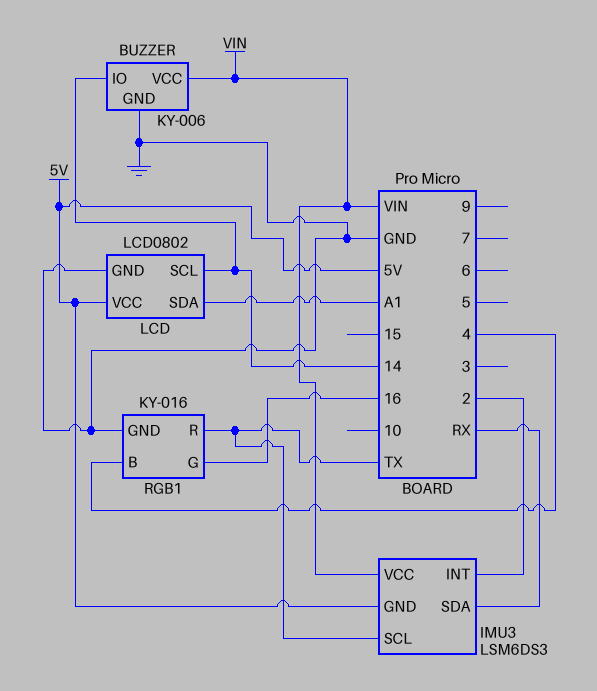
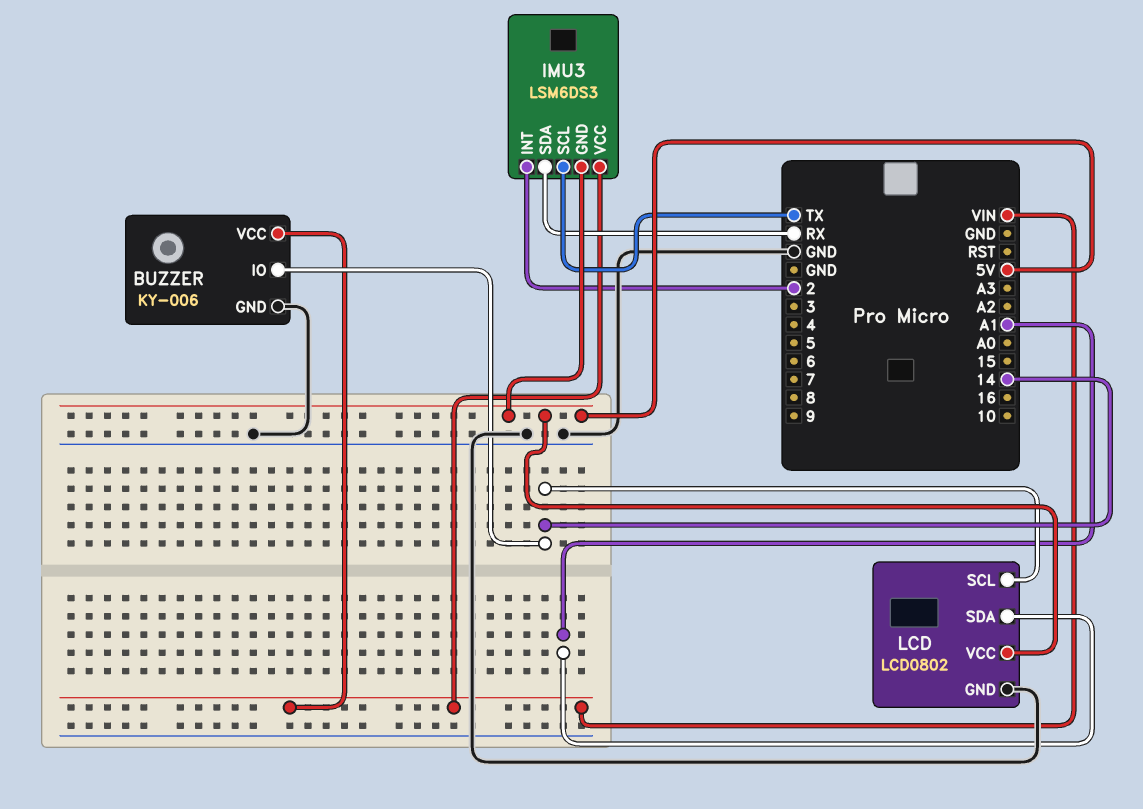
RGB1: KY-016 -> none
RGB1 pin B: 4 -> none
RGB1 pin G: 16 -> none
RGB1 pin GND: GND -> none
RGB1 pin R: TX -> none

